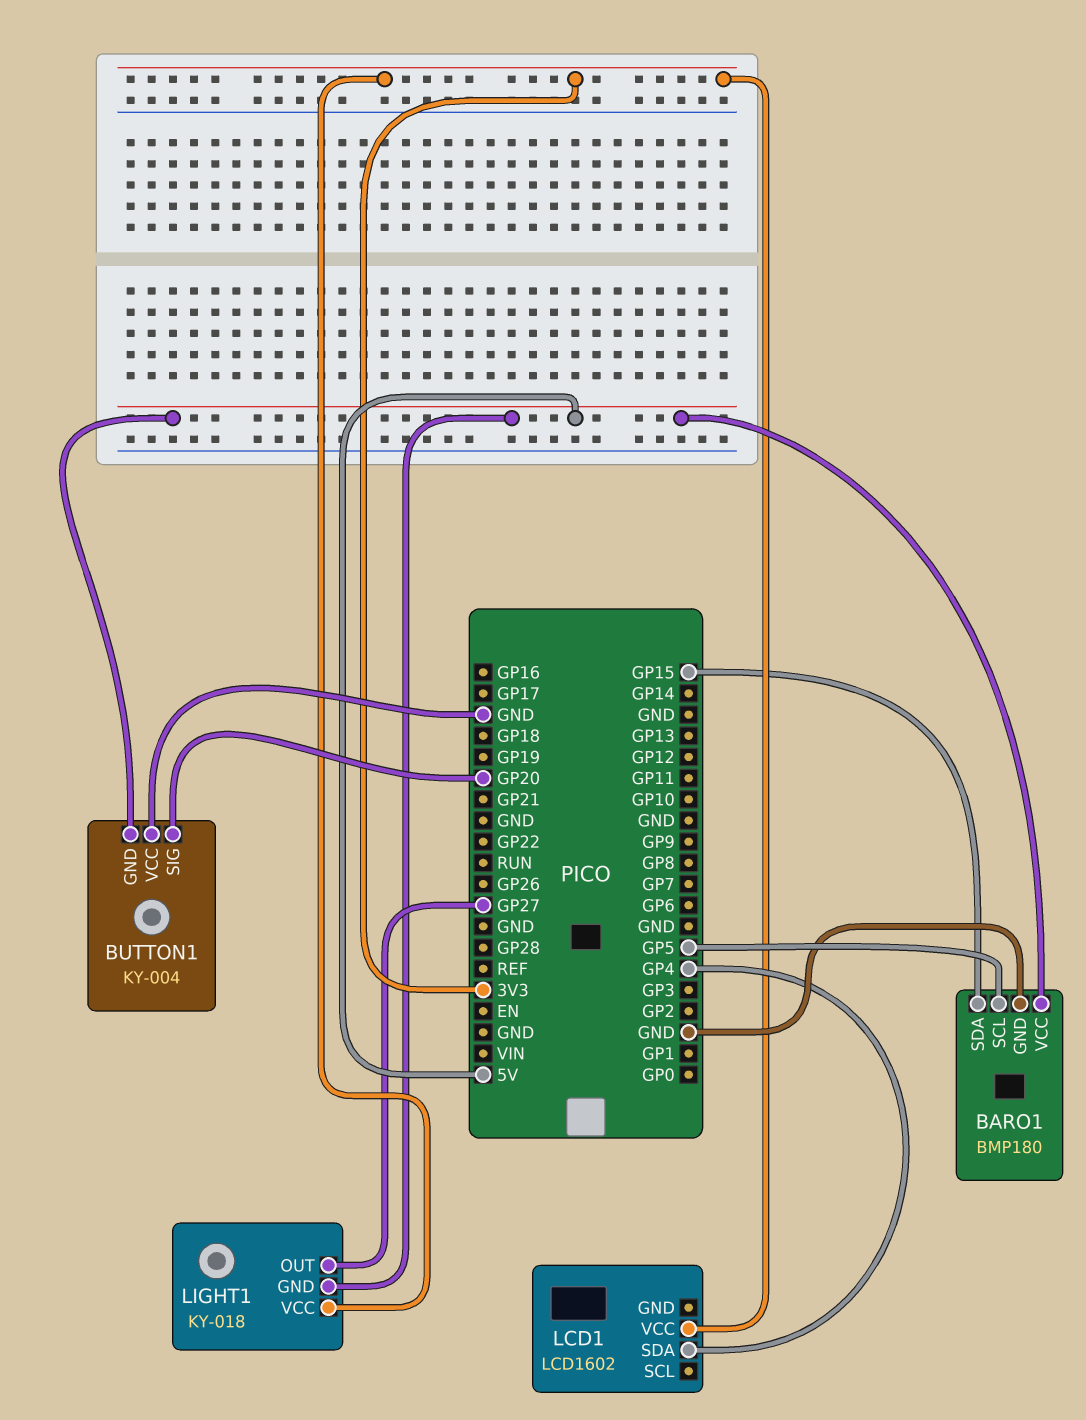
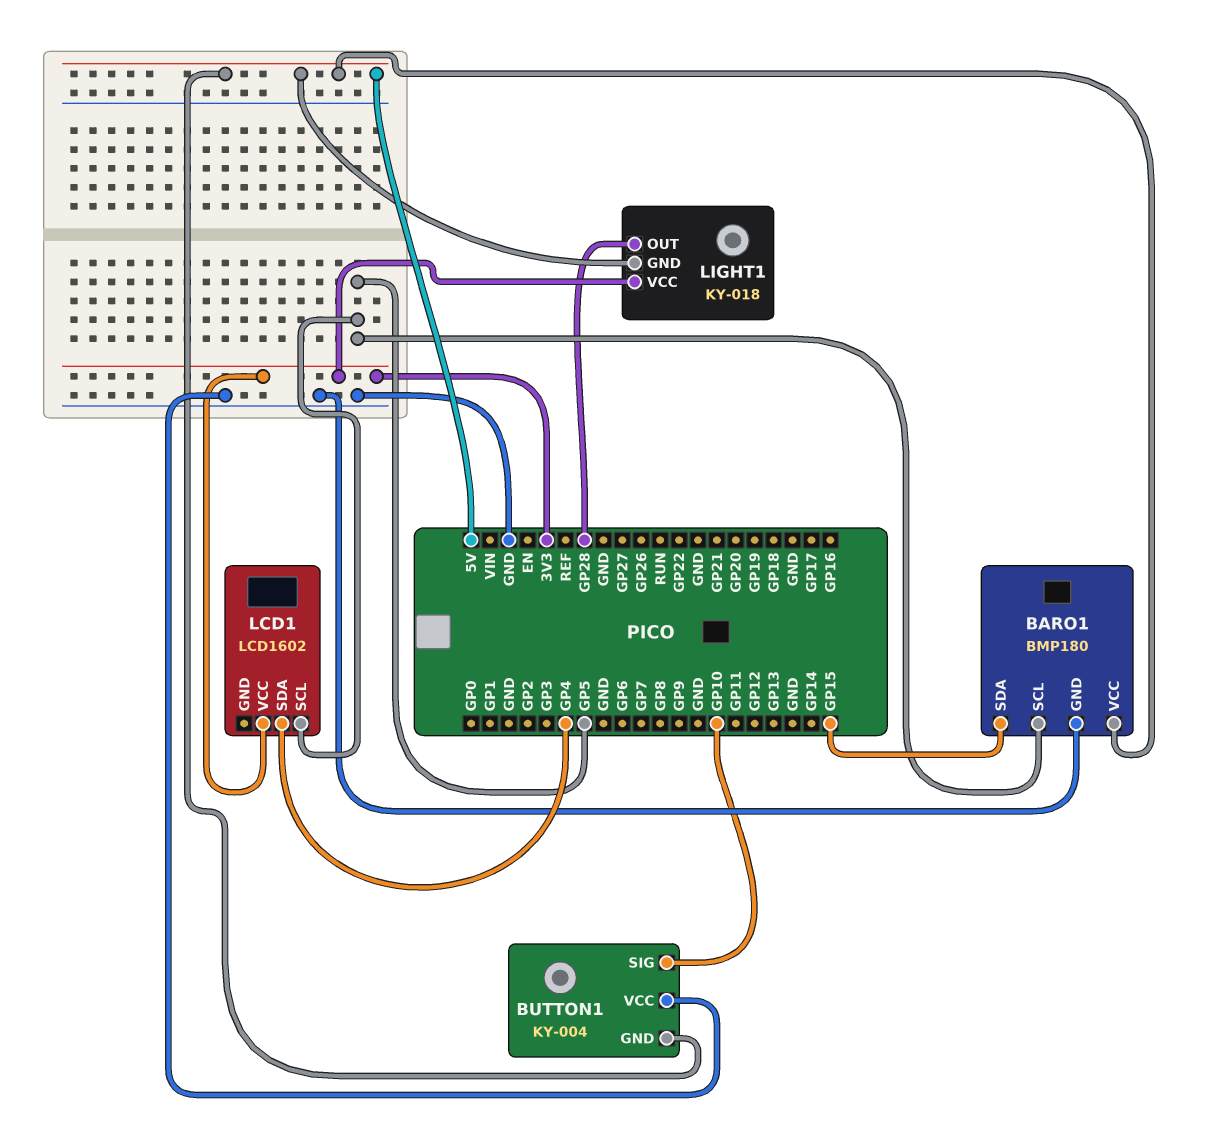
BUTTON1 pin SIG: GP20 -> GP10
LCD1 pin SCL: none -> GP5
LIGHT1 pin OUT: GP27 -> GP28

